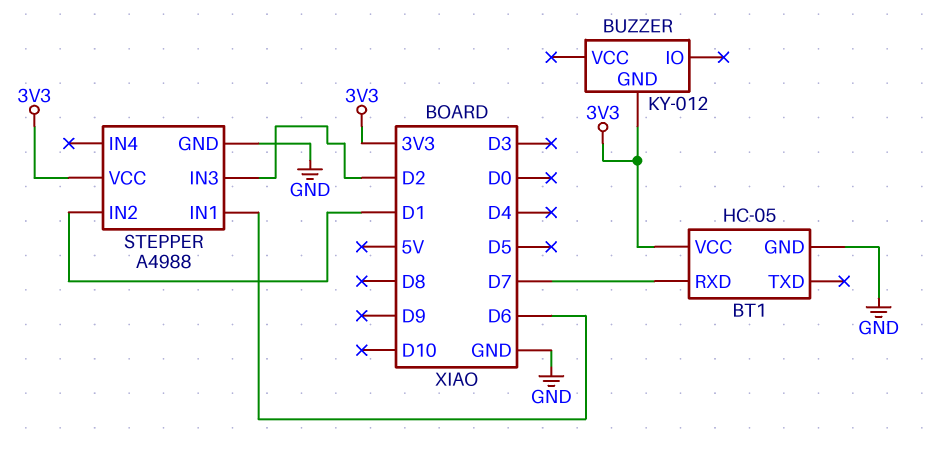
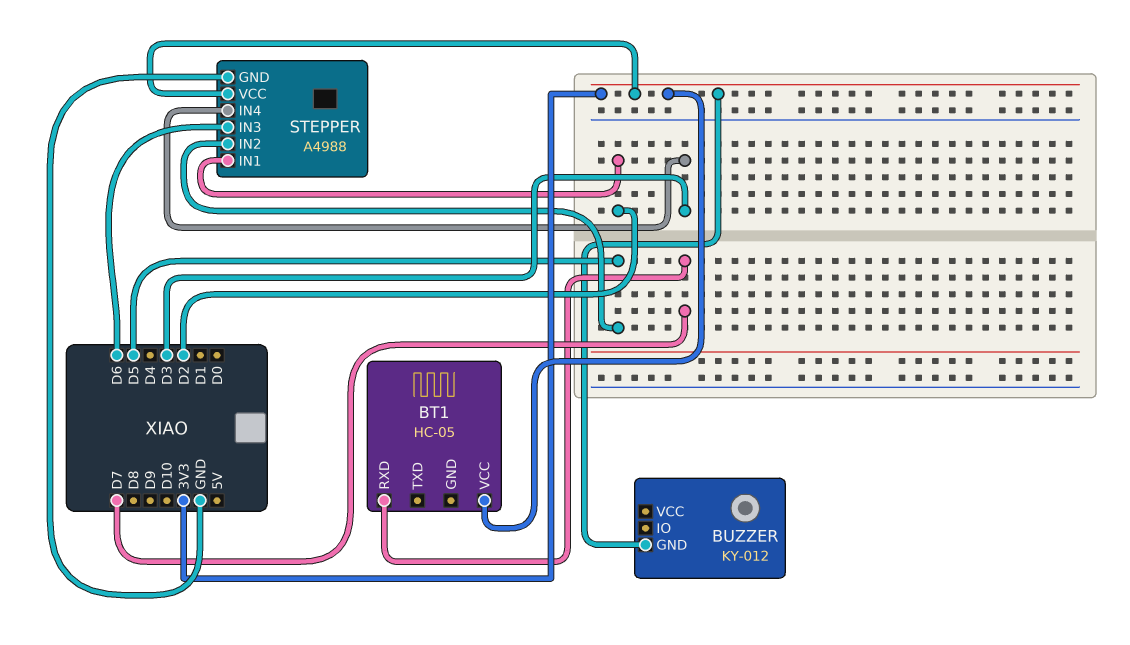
BT1 pin GND: GND -> none
STEPPER pin IN1: D6 -> D2
STEPPER pin IN2: D1 -> D5
STEPPER pin IN3: D2 -> D6
STEPPER pin IN4: none -> D3

